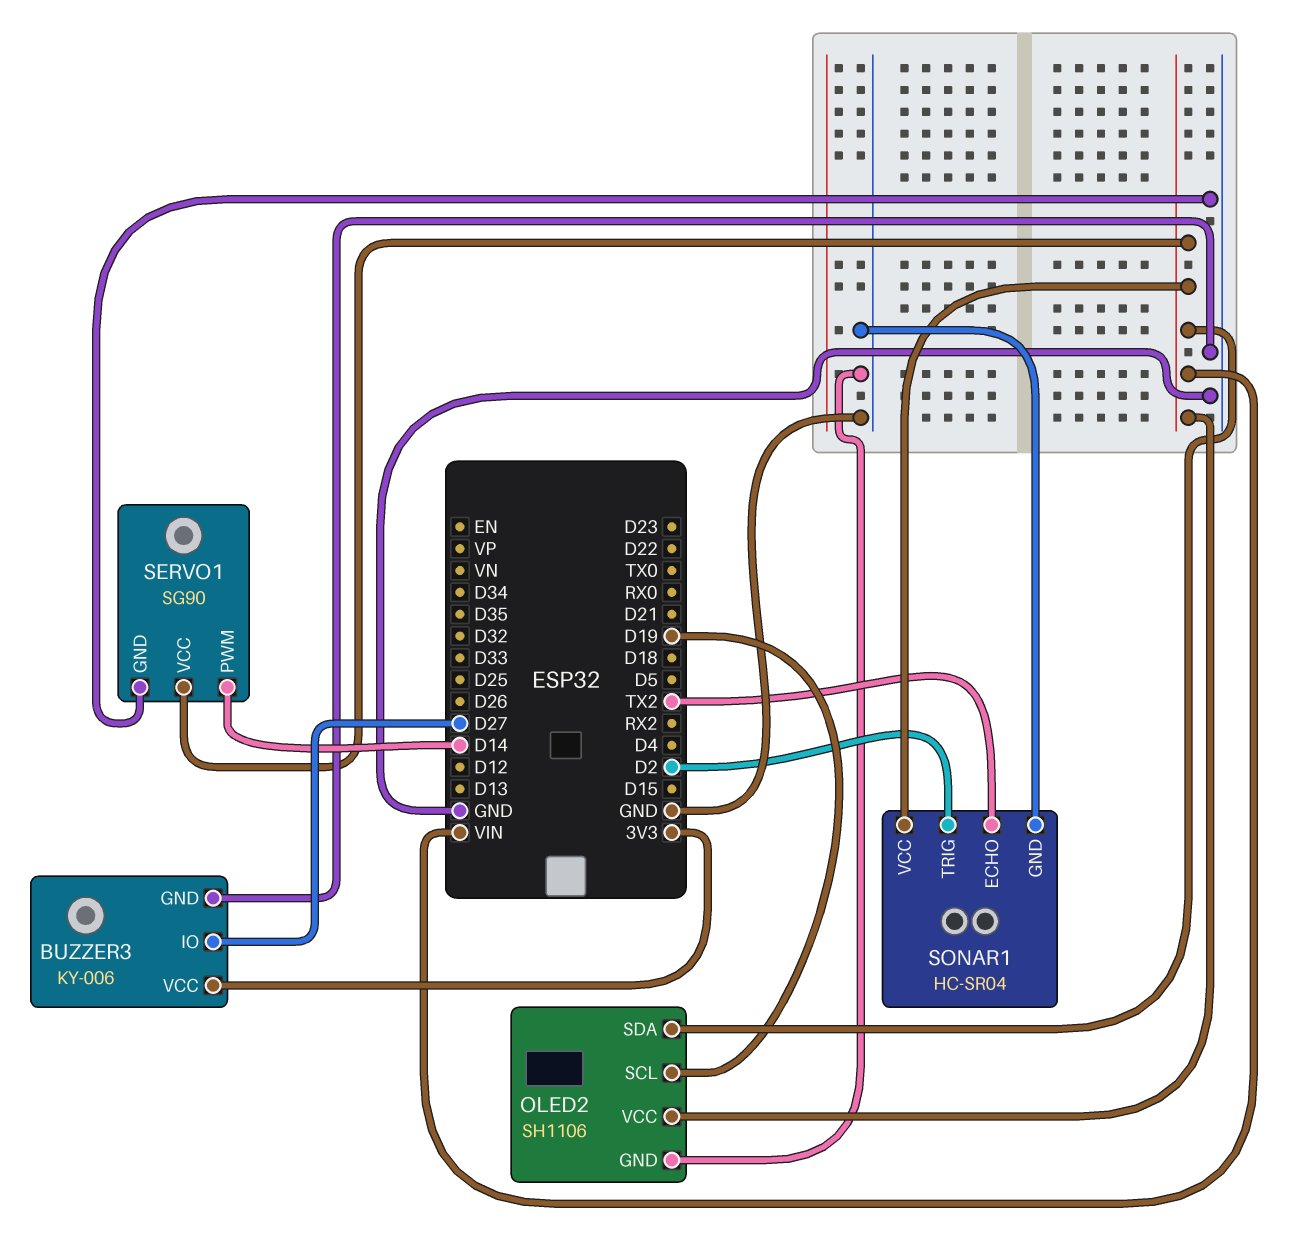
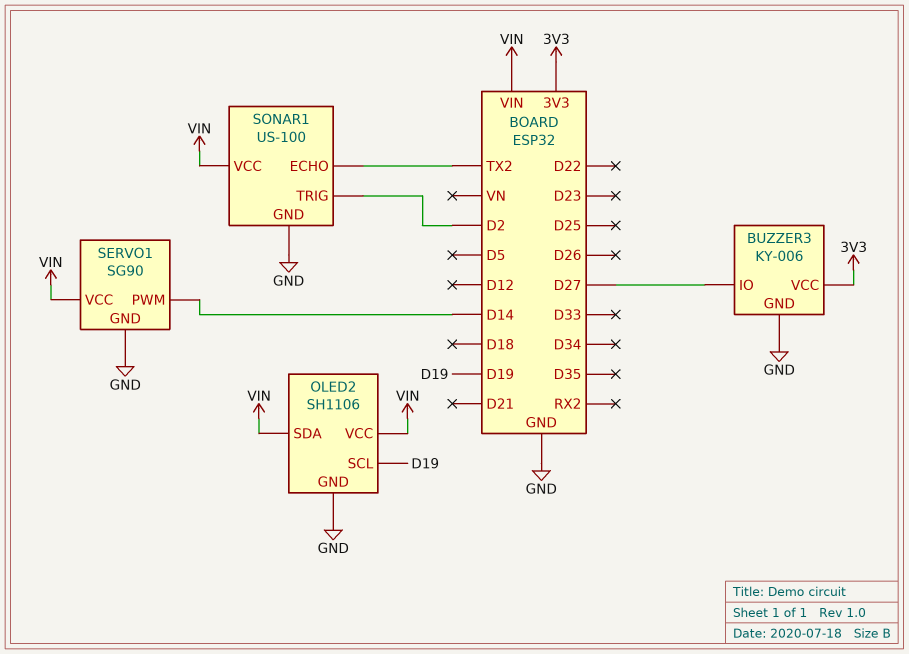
SONAR1: HC-SR04 -> US-100

